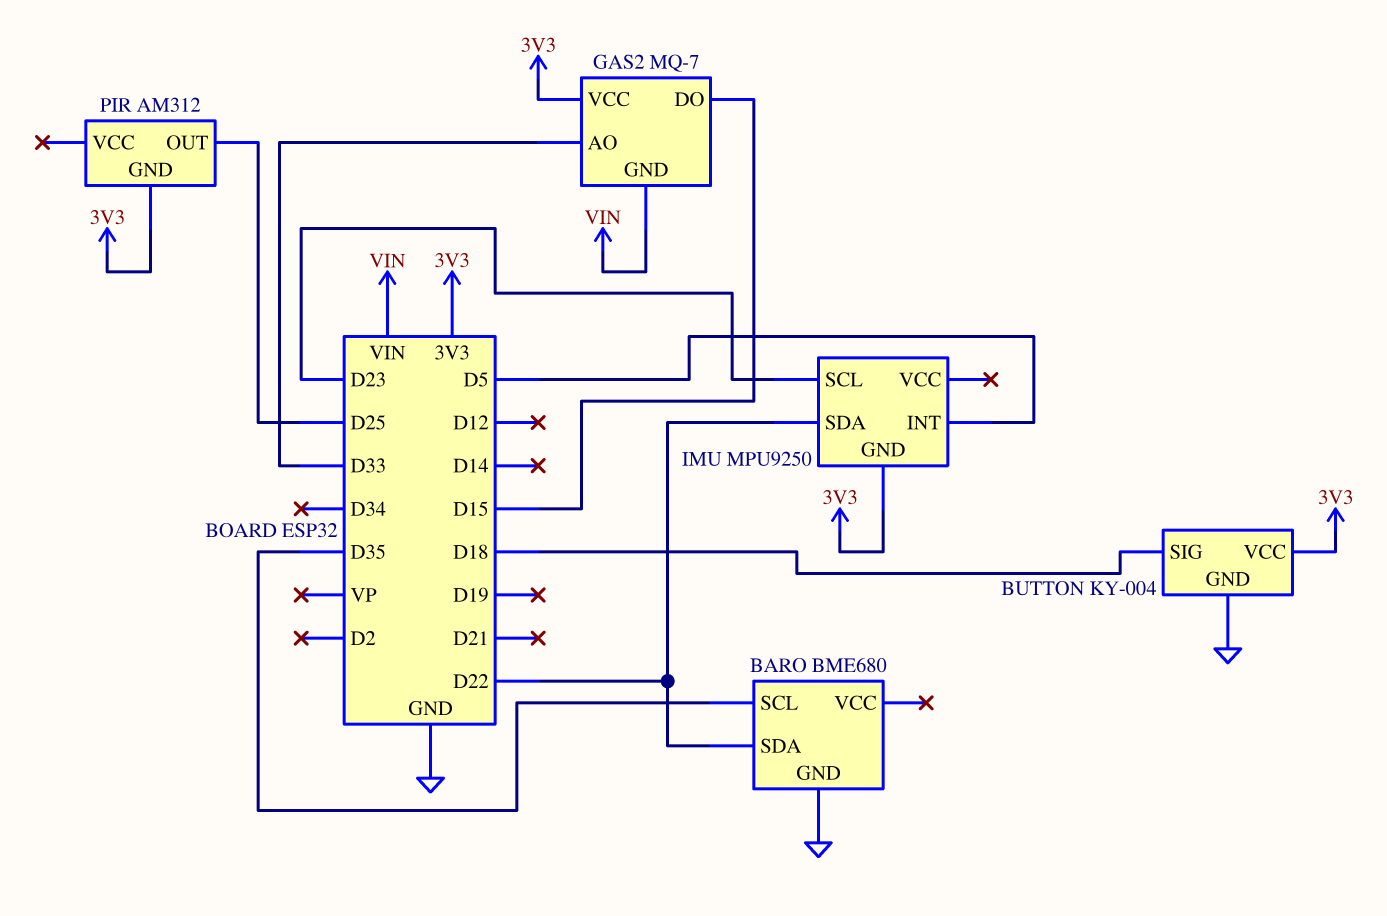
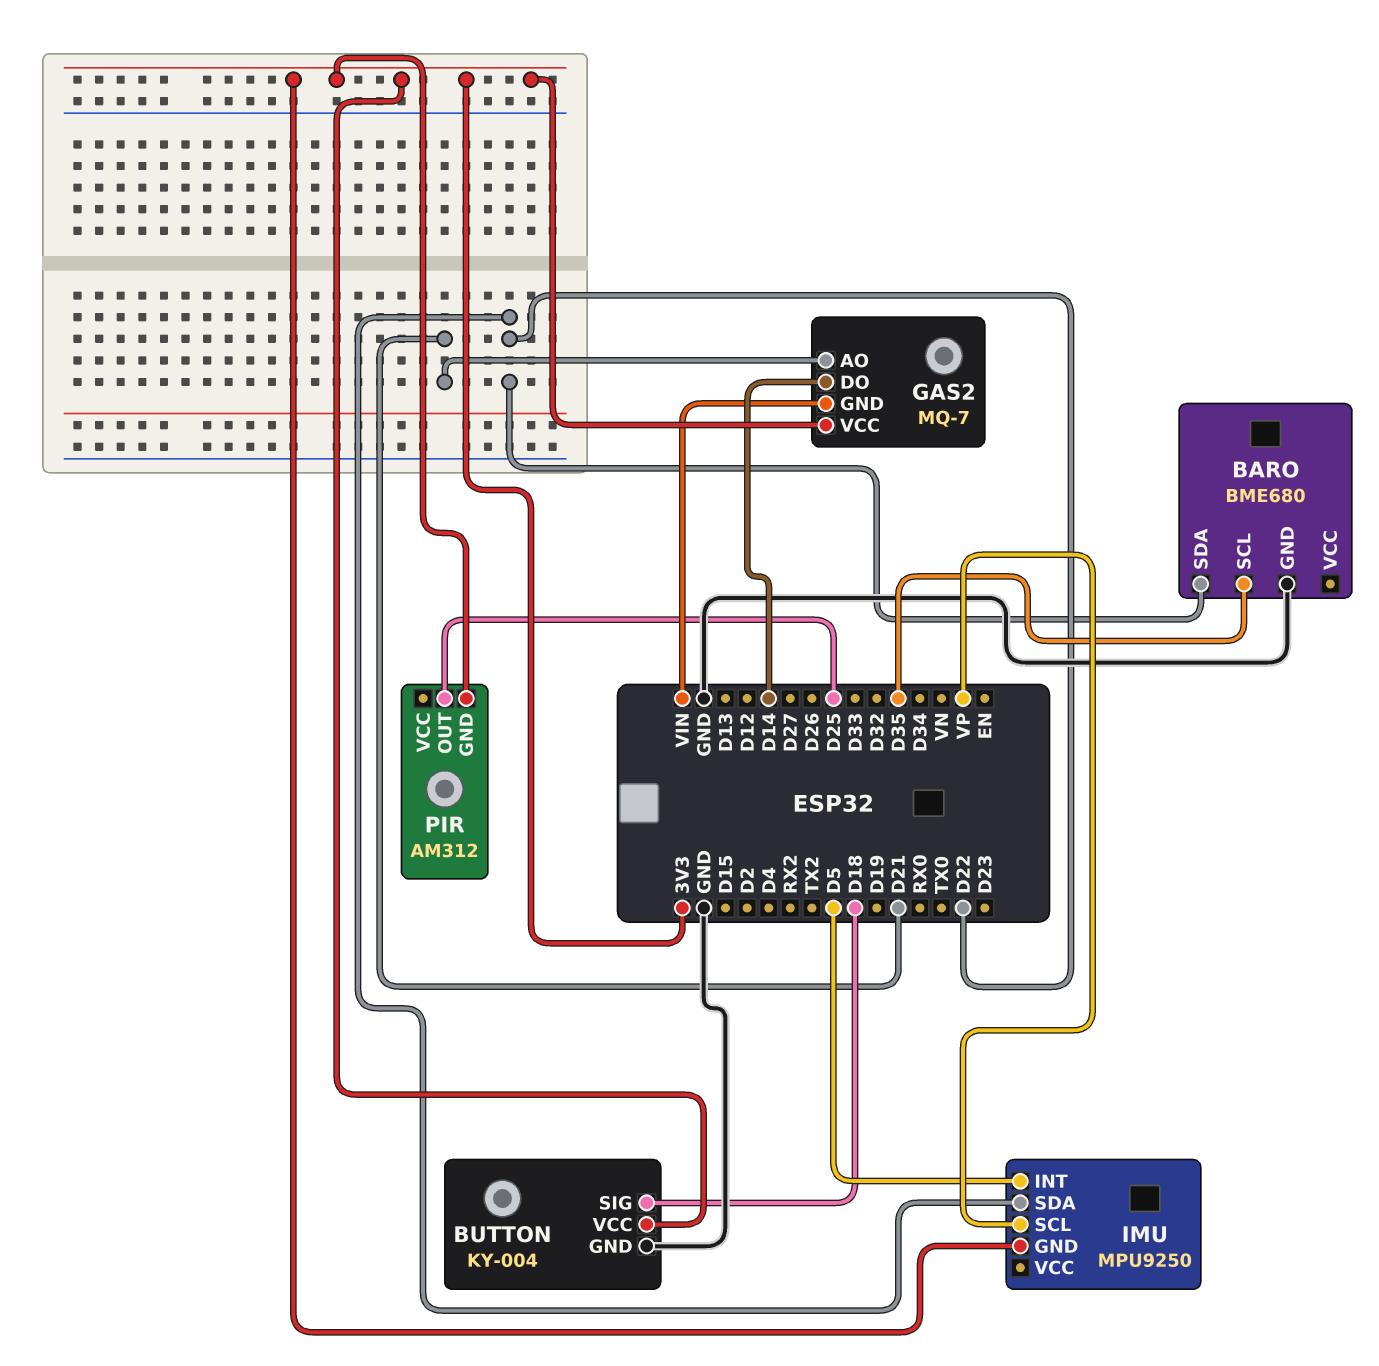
GAS2 pin AO: D33 -> D21
GAS2 pin DO: D15 -> D14
IMU pin SCL: D23 -> VP

